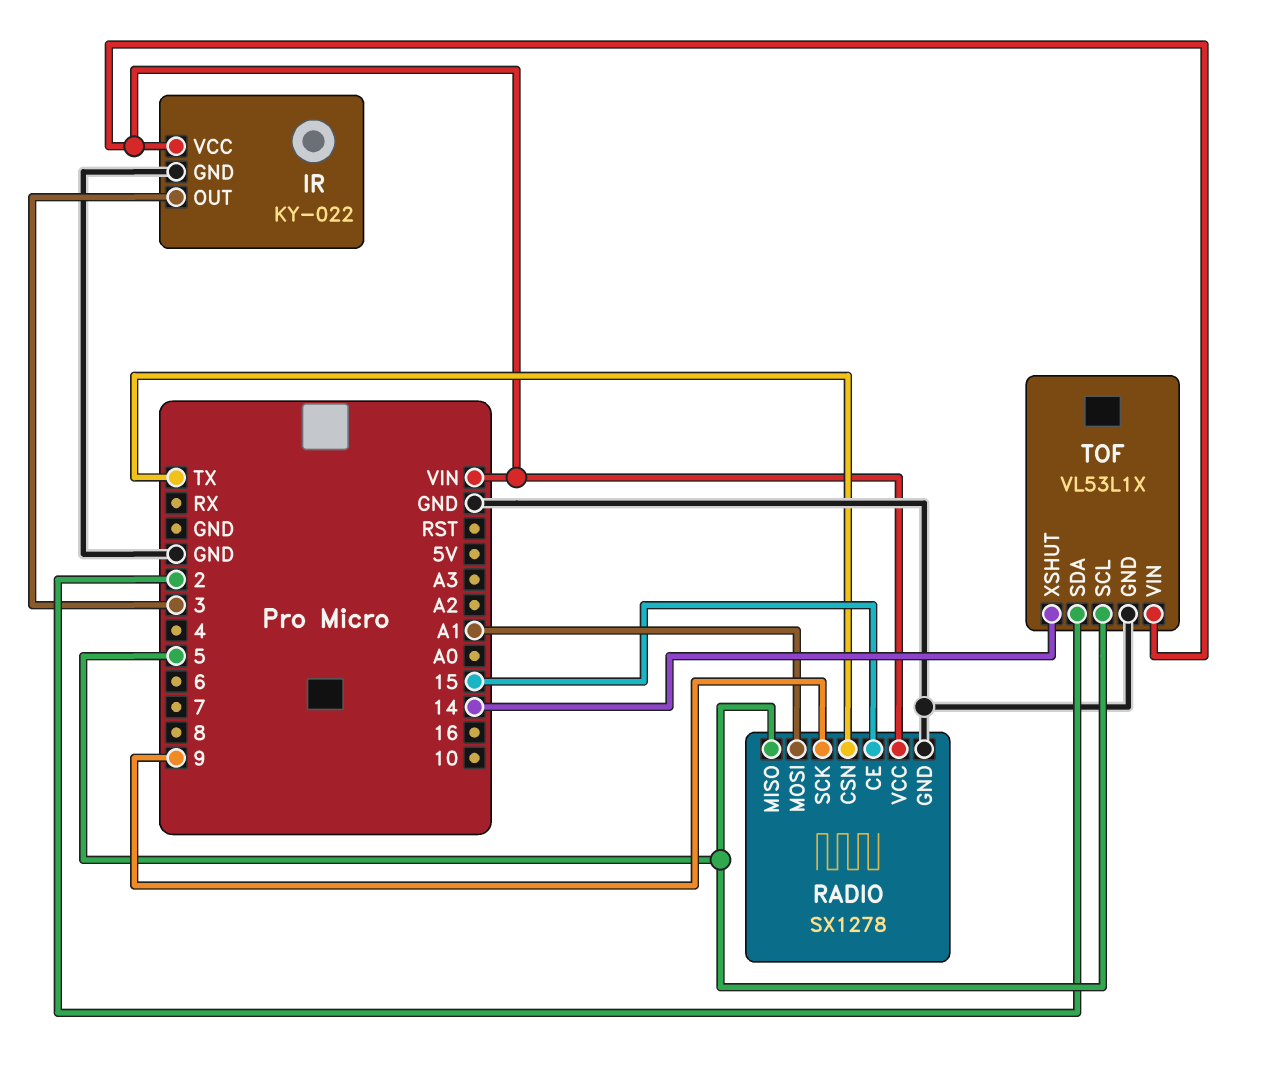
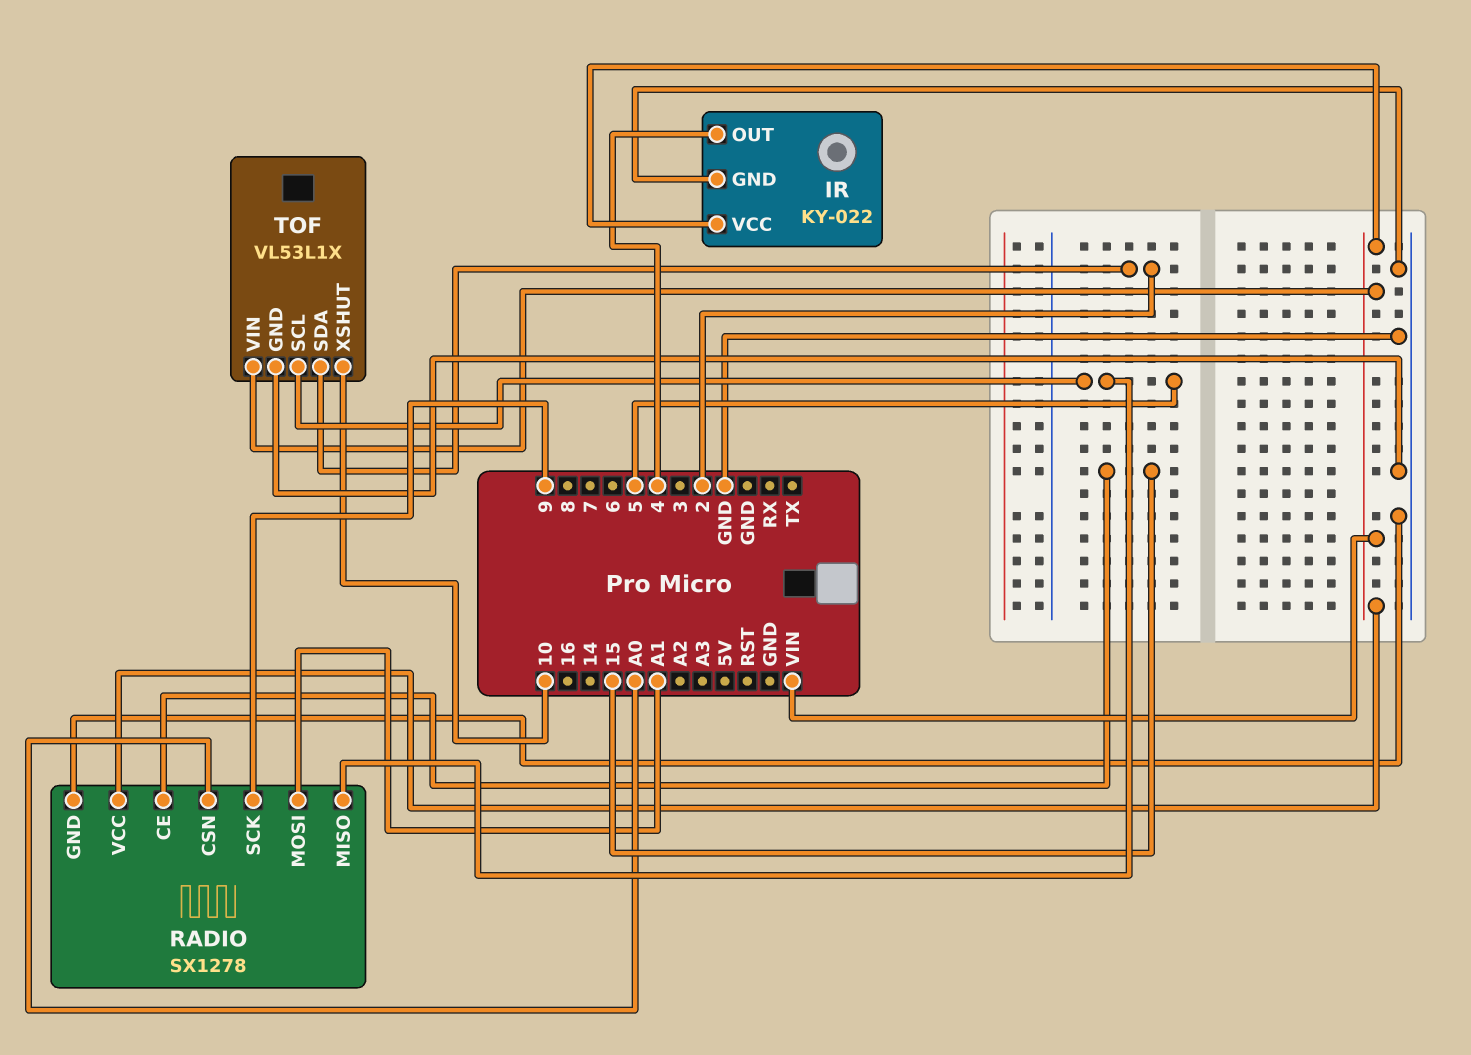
IR pin OUT: 3 -> 4
RADIO pin CSN: TX -> A0
TOF pin XSHUT: 14 -> 10

